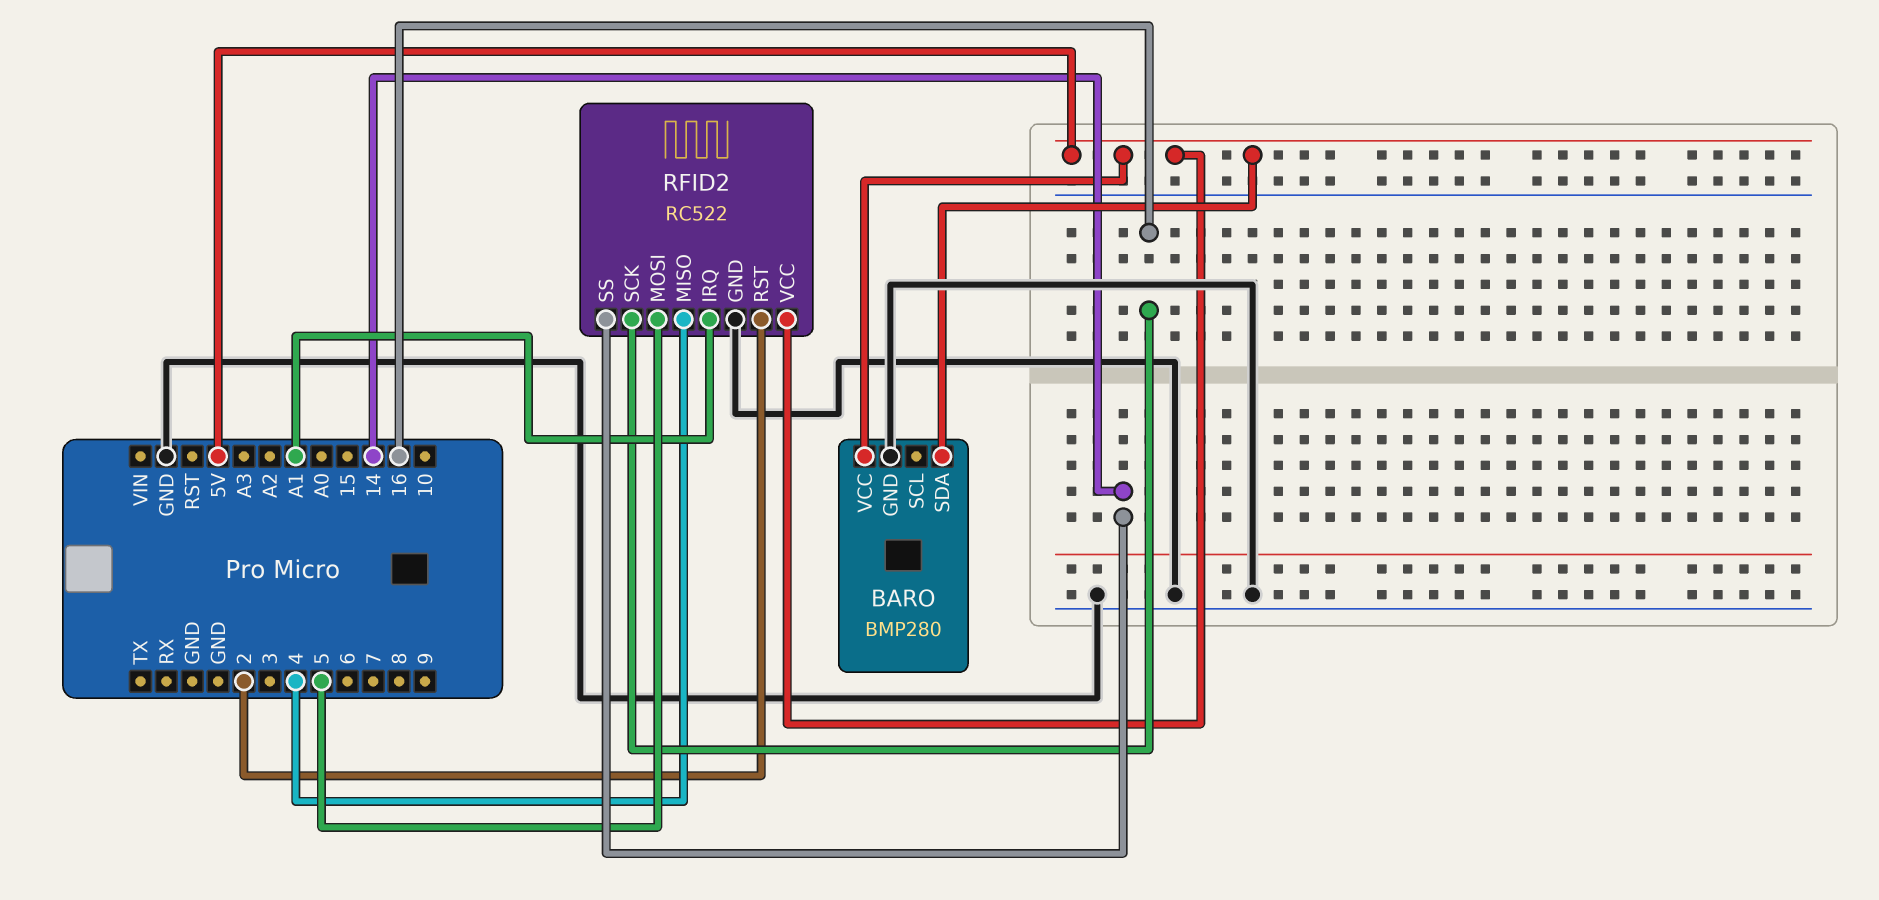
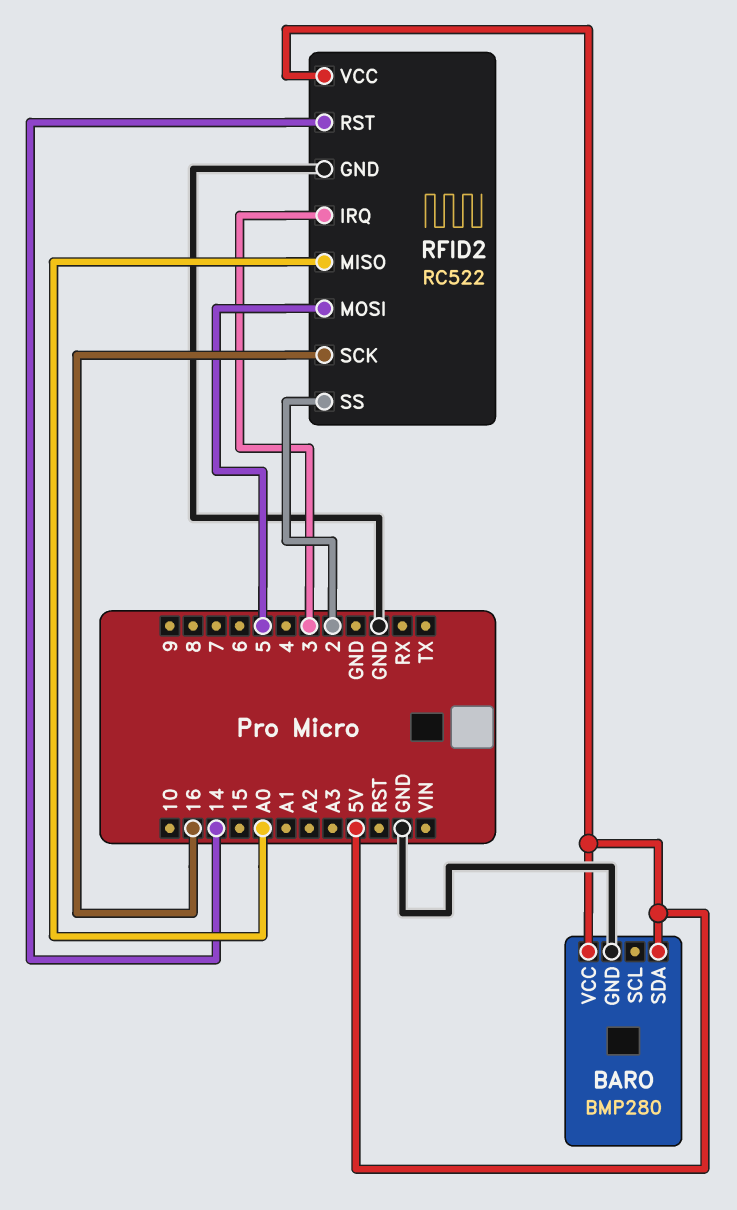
RFID2 pin IRQ: A1 -> 3
RFID2 pin MISO: 4 -> A0
RFID2 pin RST: 2 -> 14
RFID2 pin SS: 14 -> 2

